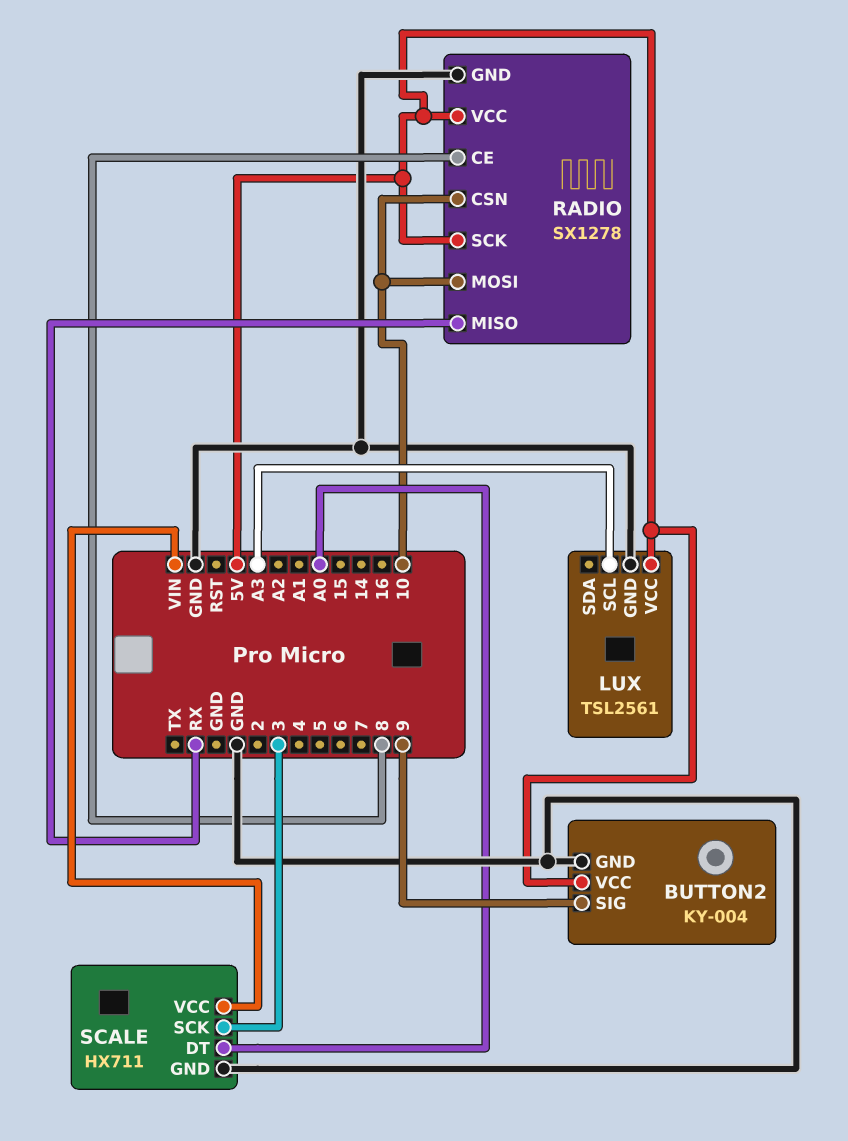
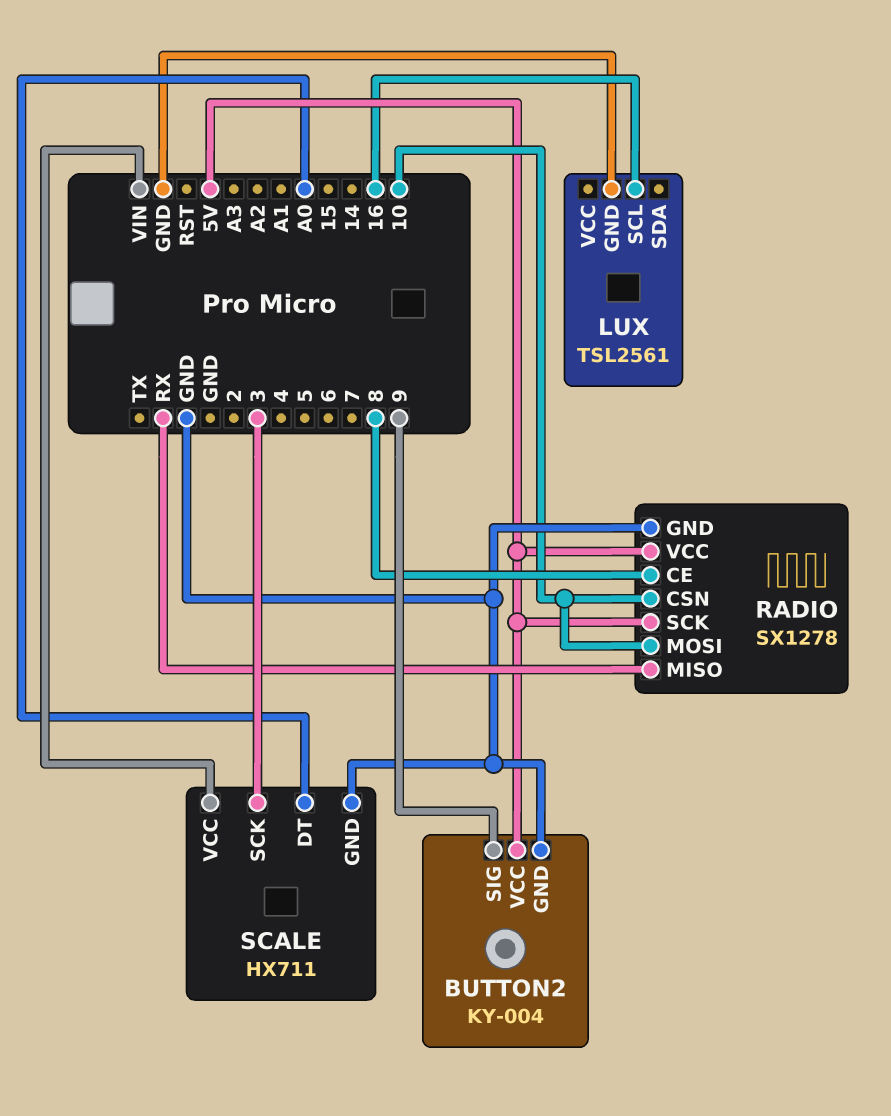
LUX pin SCL: A3 -> 16
LUX pin VCC: 5V -> none

